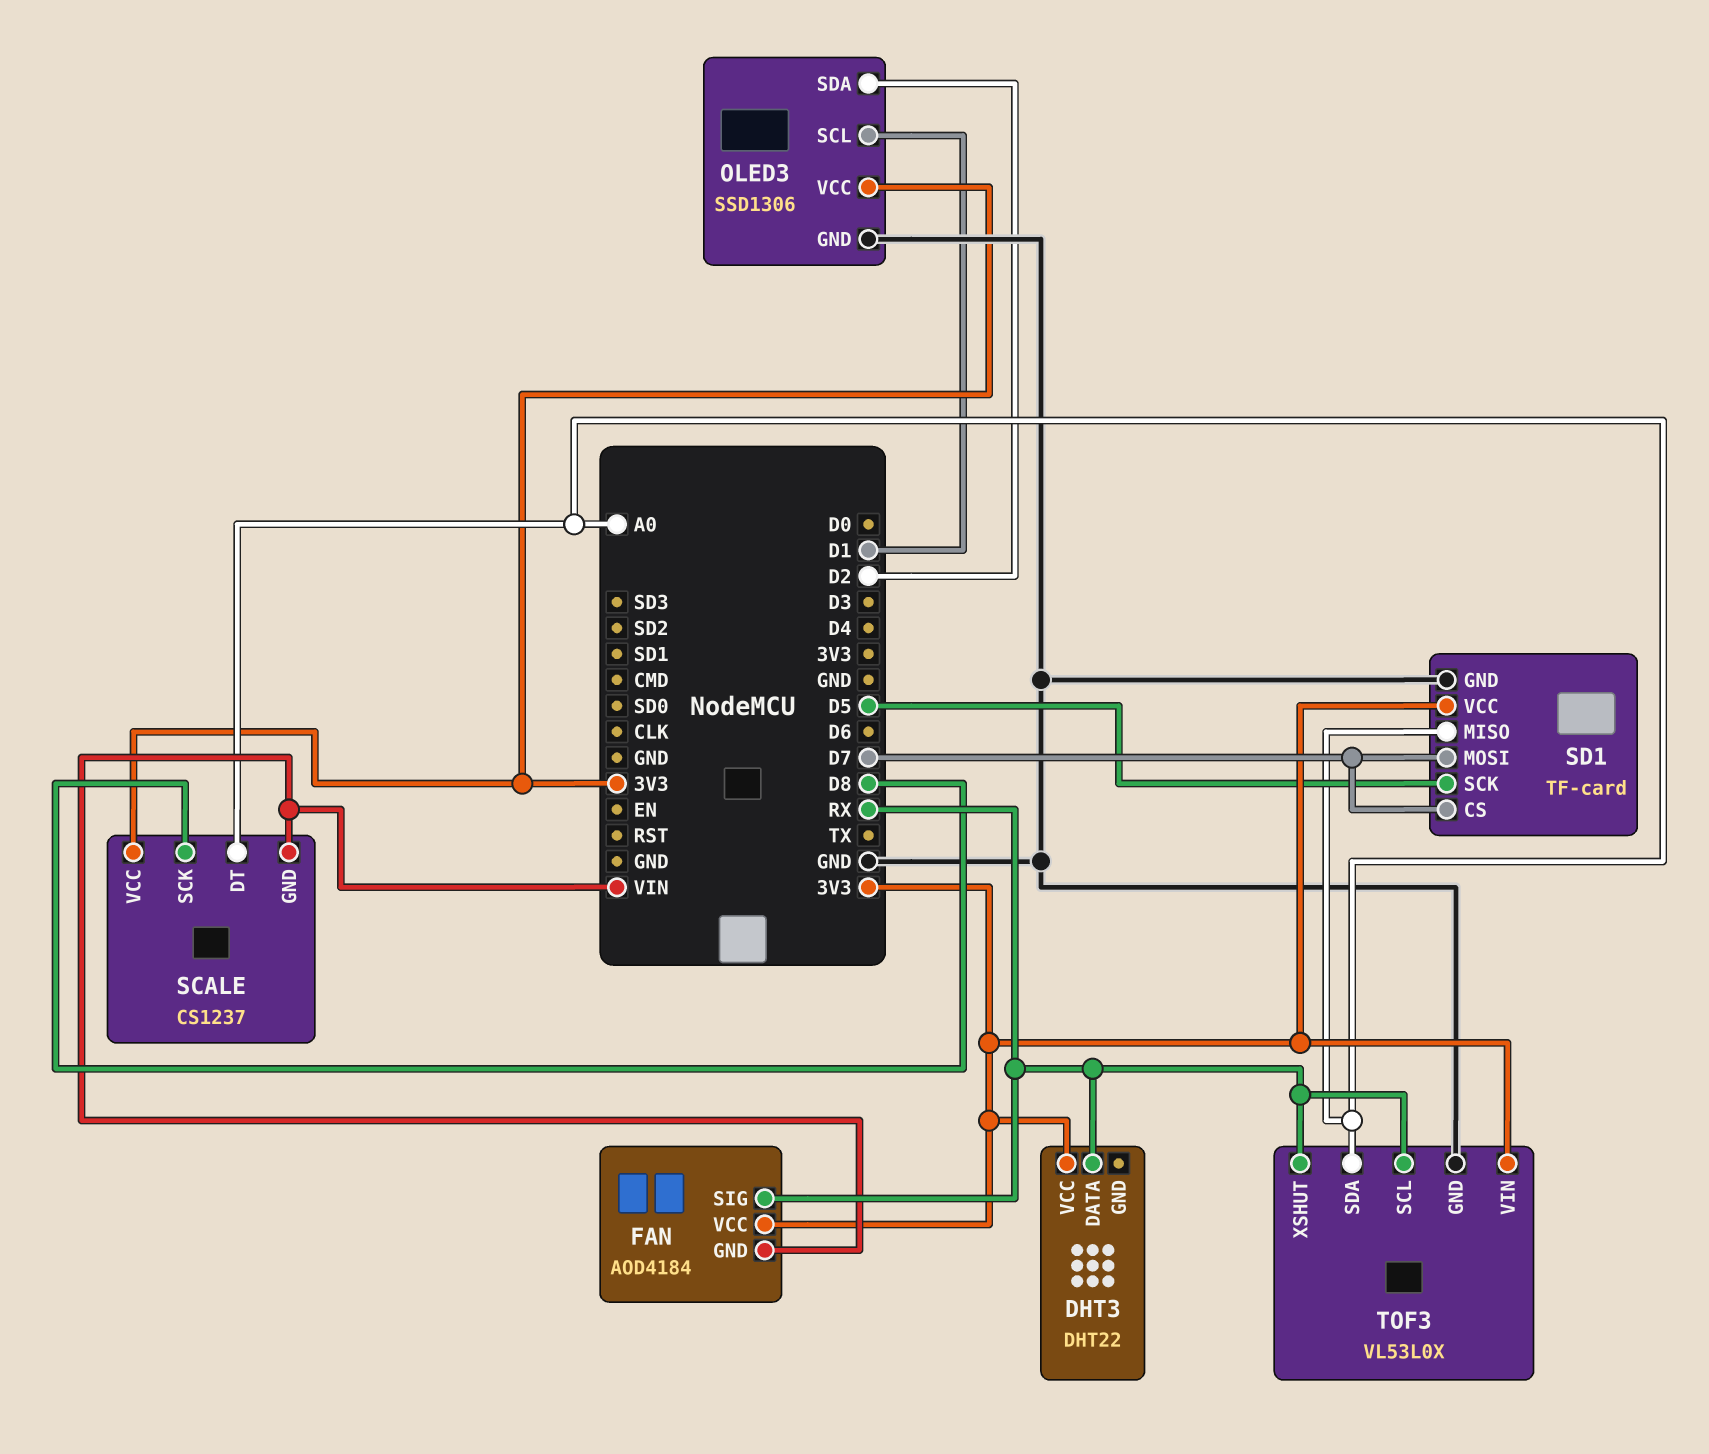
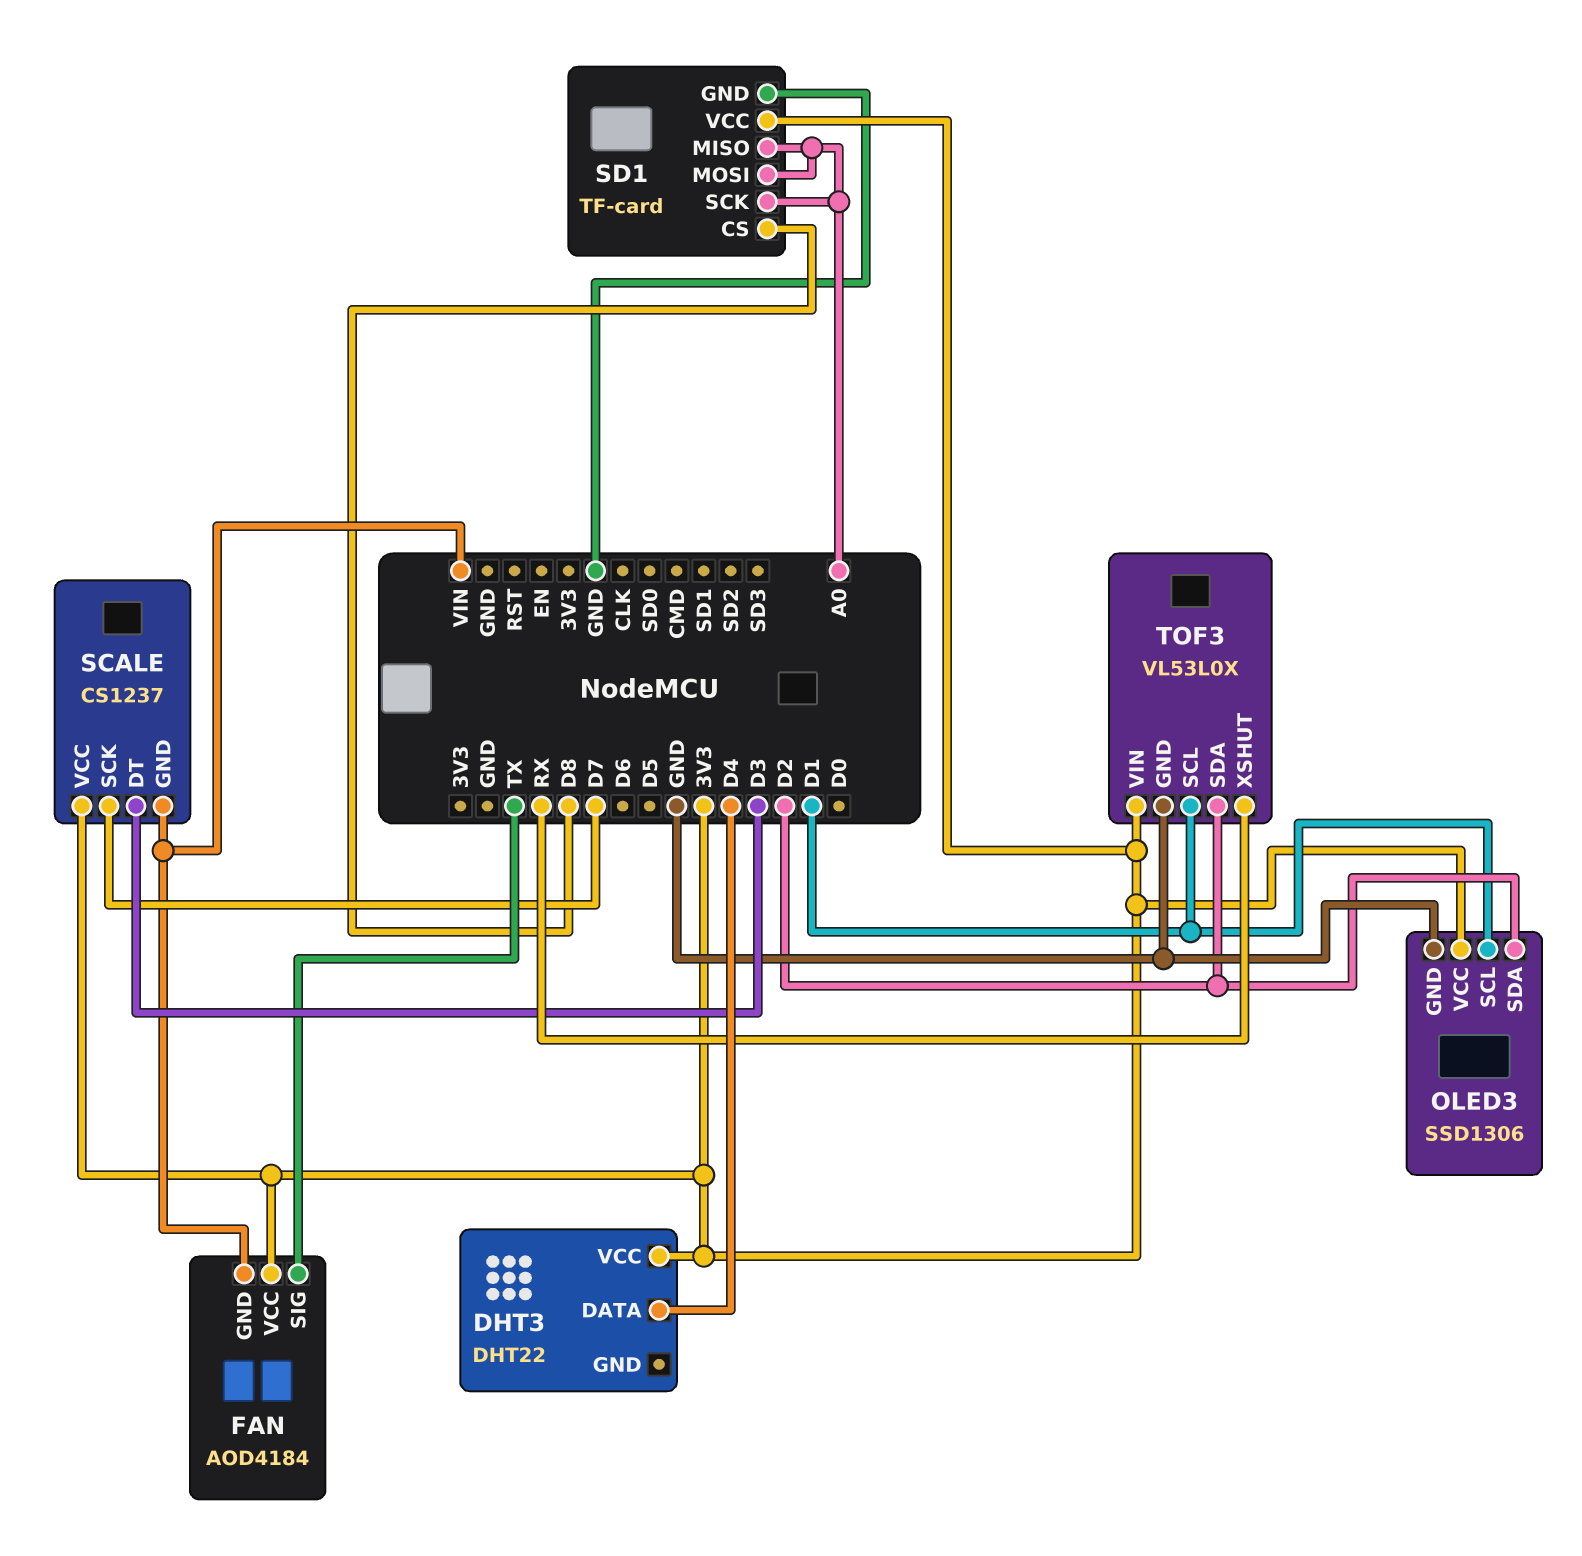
DHT3 pin DATA: RX -> D4
FAN pin SIG: RX -> TX
SCALE pin DT: A0 -> D3
SCALE pin SCK: D8 -> D7
SD1 pin CS: D7 -> D8
SD1 pin MOSI: D7 -> A0
SD1 pin SCK: D5 -> A0
TOF3 pin SCL: RX -> D1
TOF3 pin SDA: A0 -> D2

